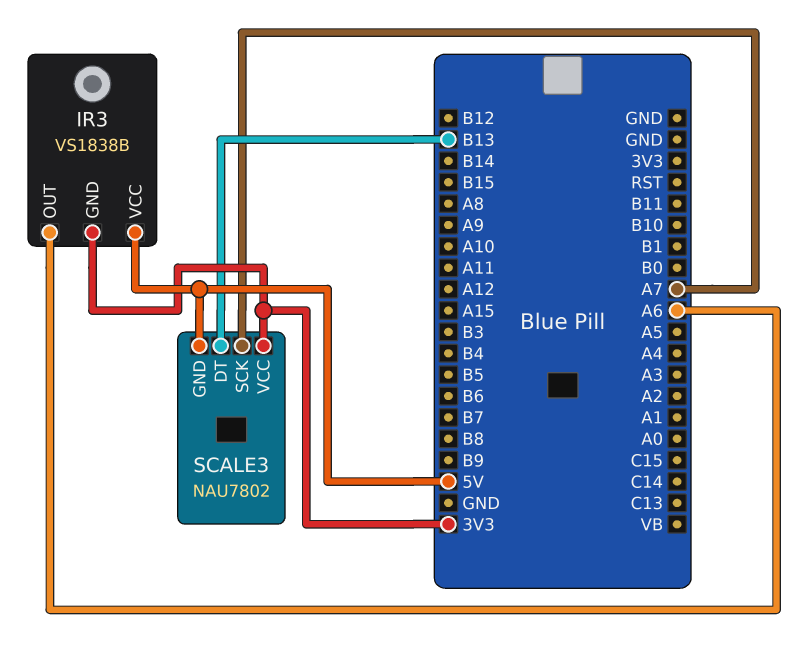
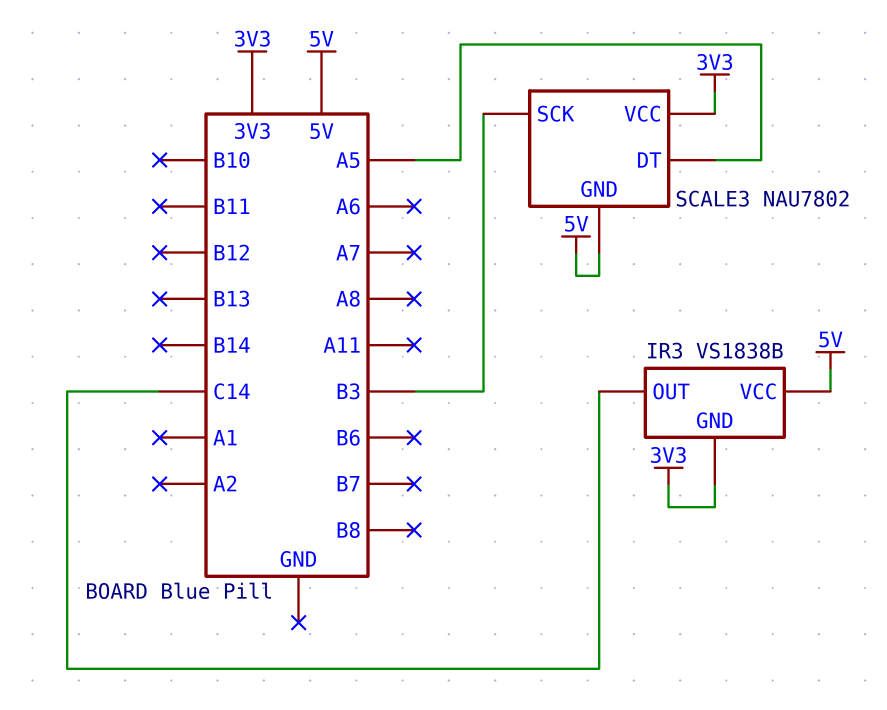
IR3 pin OUT: A6 -> C14
SCALE3 pin DT: B13 -> A5
SCALE3 pin SCK: A7 -> B3

